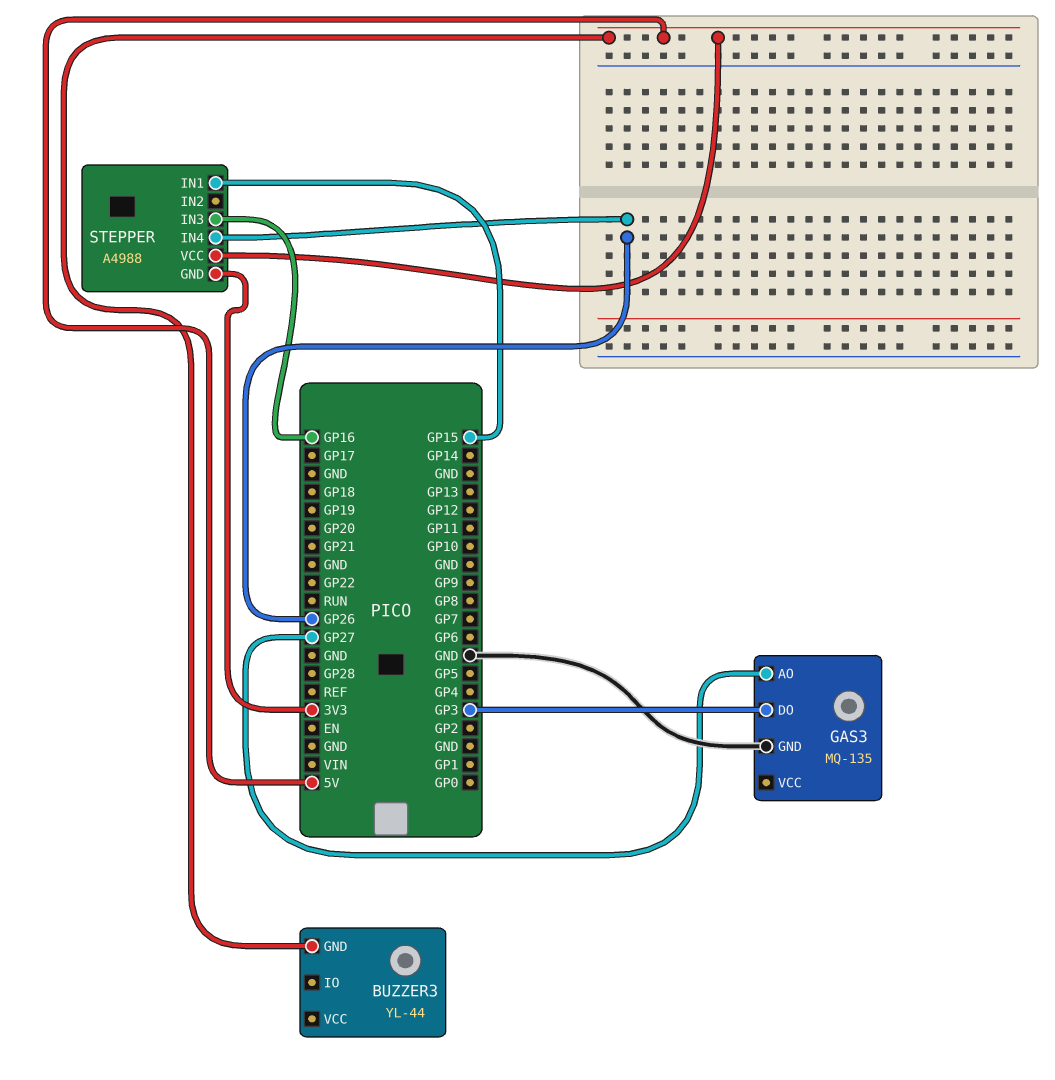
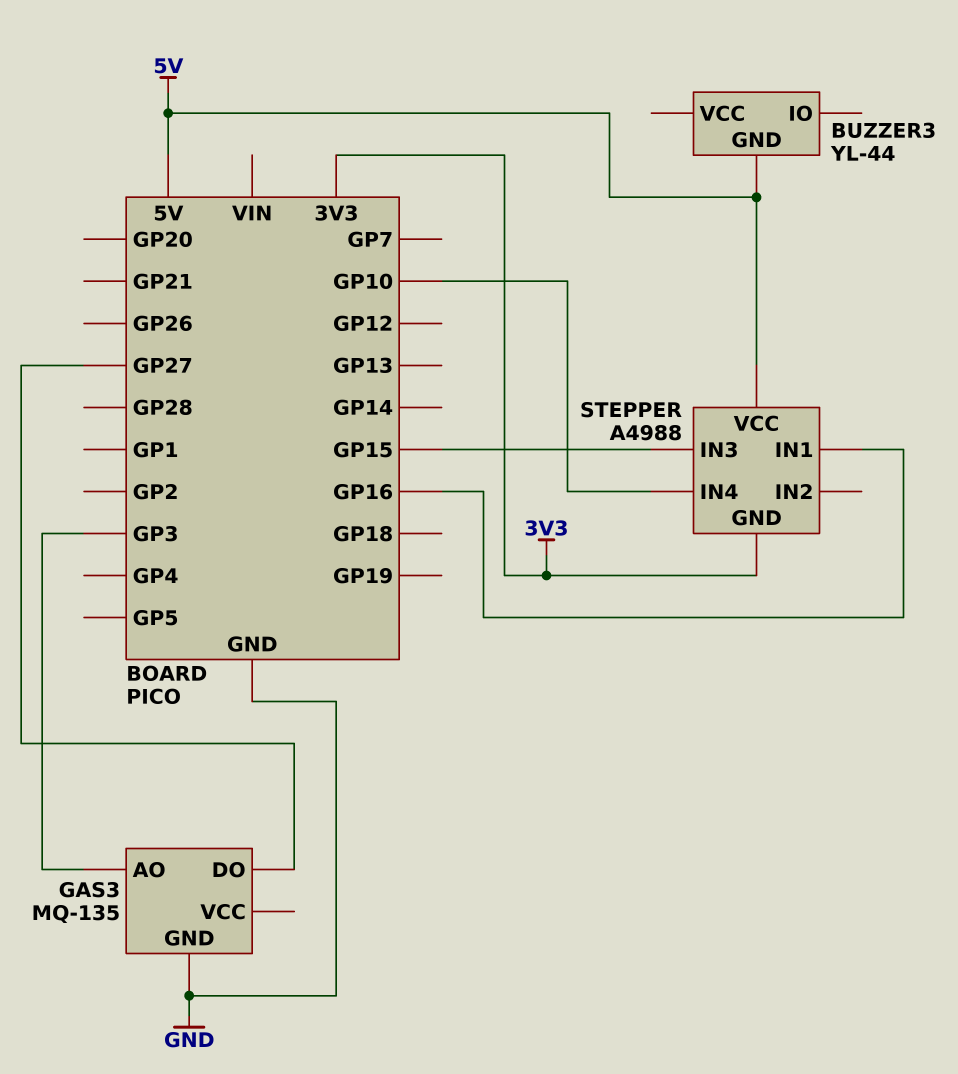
GAS3 pin AO: GP27 -> GP3
GAS3 pin DO: GP3 -> GP27
STEPPER pin IN1: GP15 -> GP16
STEPPER pin IN3: GP16 -> GP15
STEPPER pin IN4: GP26 -> GP10

